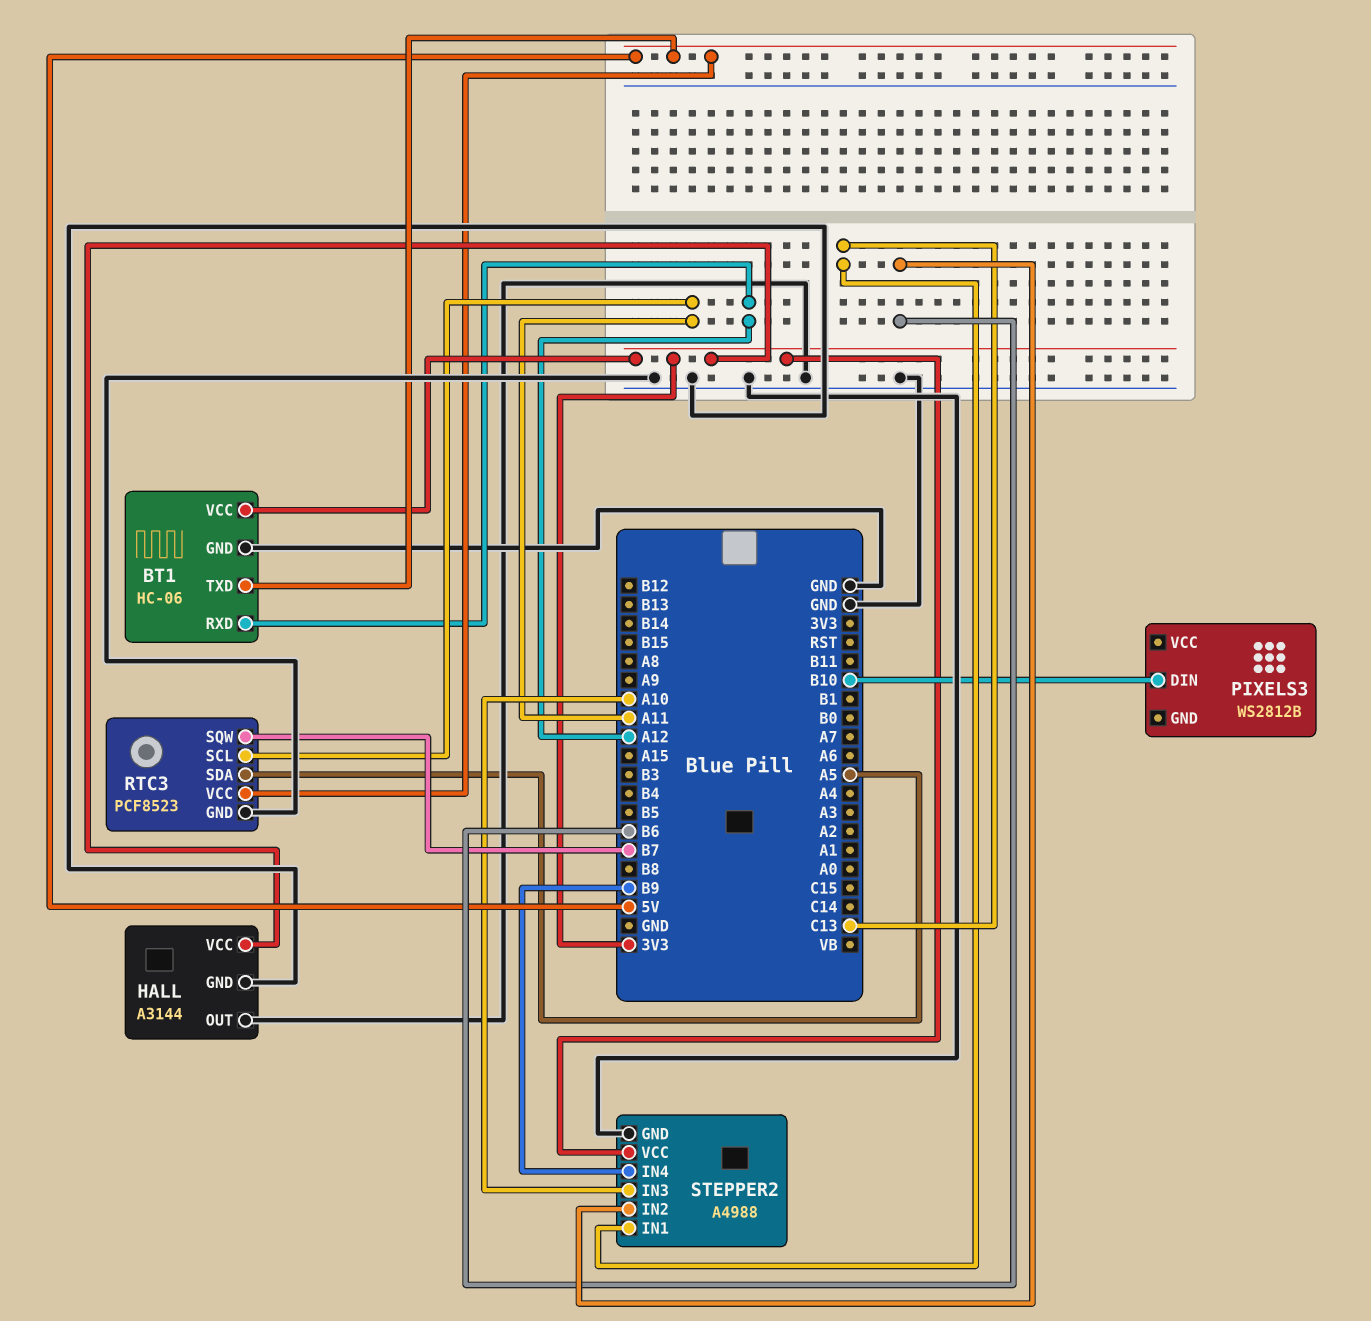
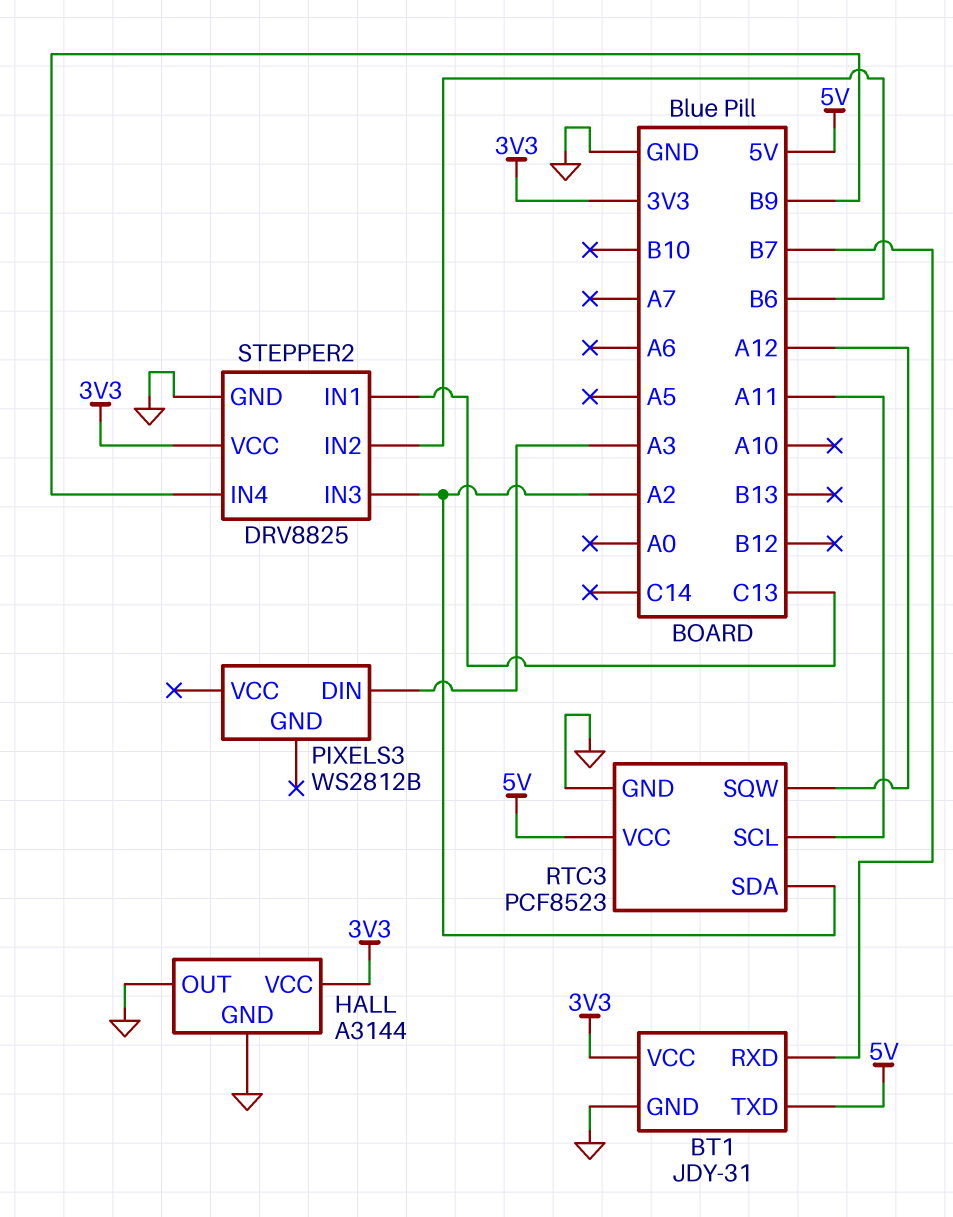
BT1: HC-06 -> JDY-31
BT1 pin RXD: A12 -> B7
PIXELS3 pin DIN: B10 -> A3
RTC3 pin SDA: A5 -> A2
RTC3 pin SQW: B7 -> A12
STEPPER2: A4988 -> DRV8825
STEPPER2 pin IN3: A10 -> A2

